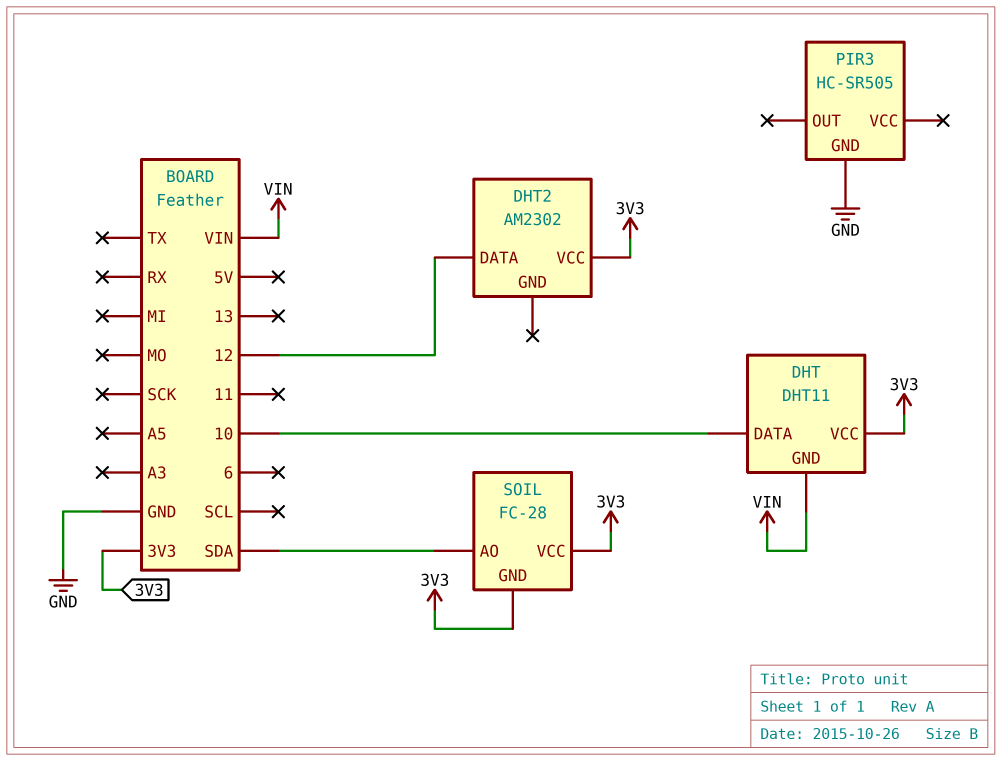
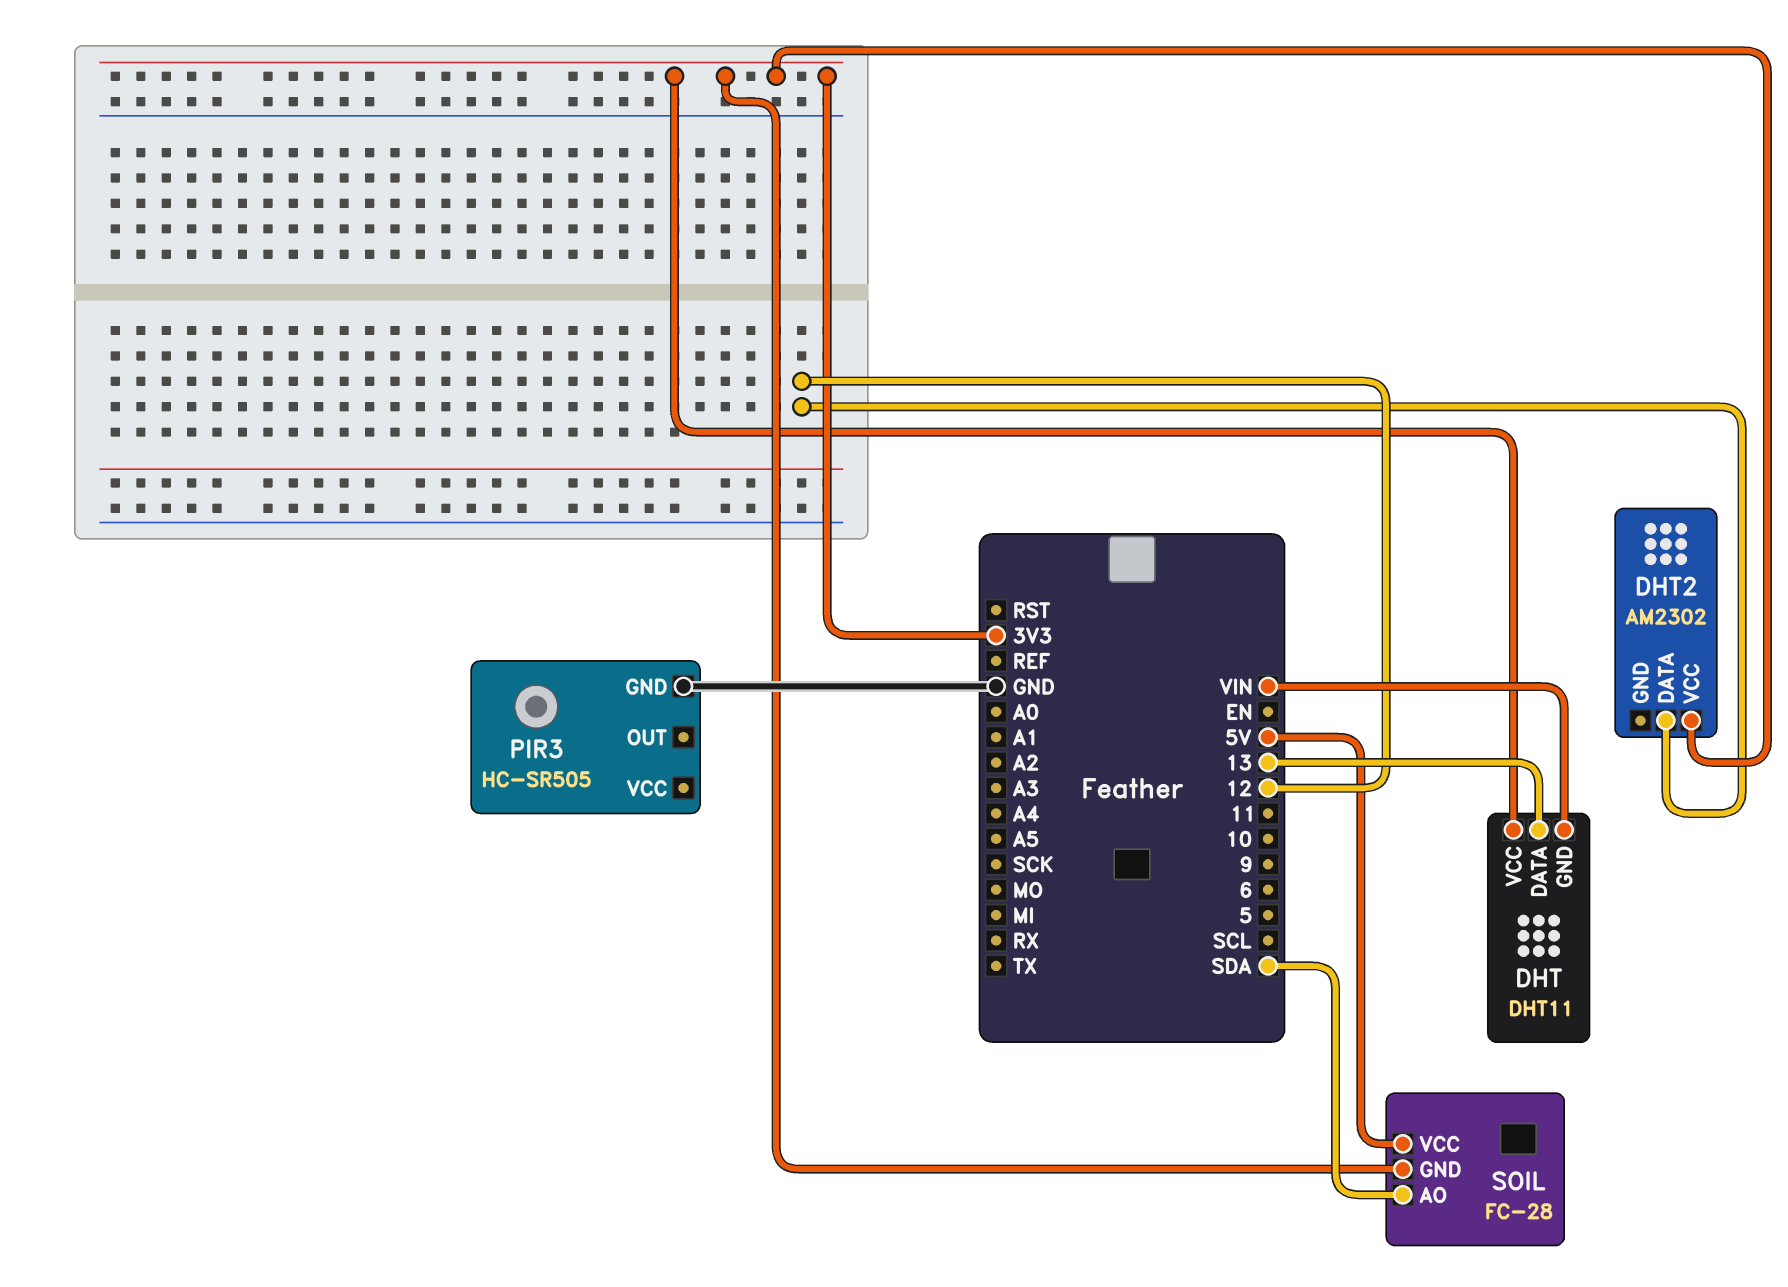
DHT pin DATA: 10 -> 13
SOIL pin VCC: 3V3 -> 5V

